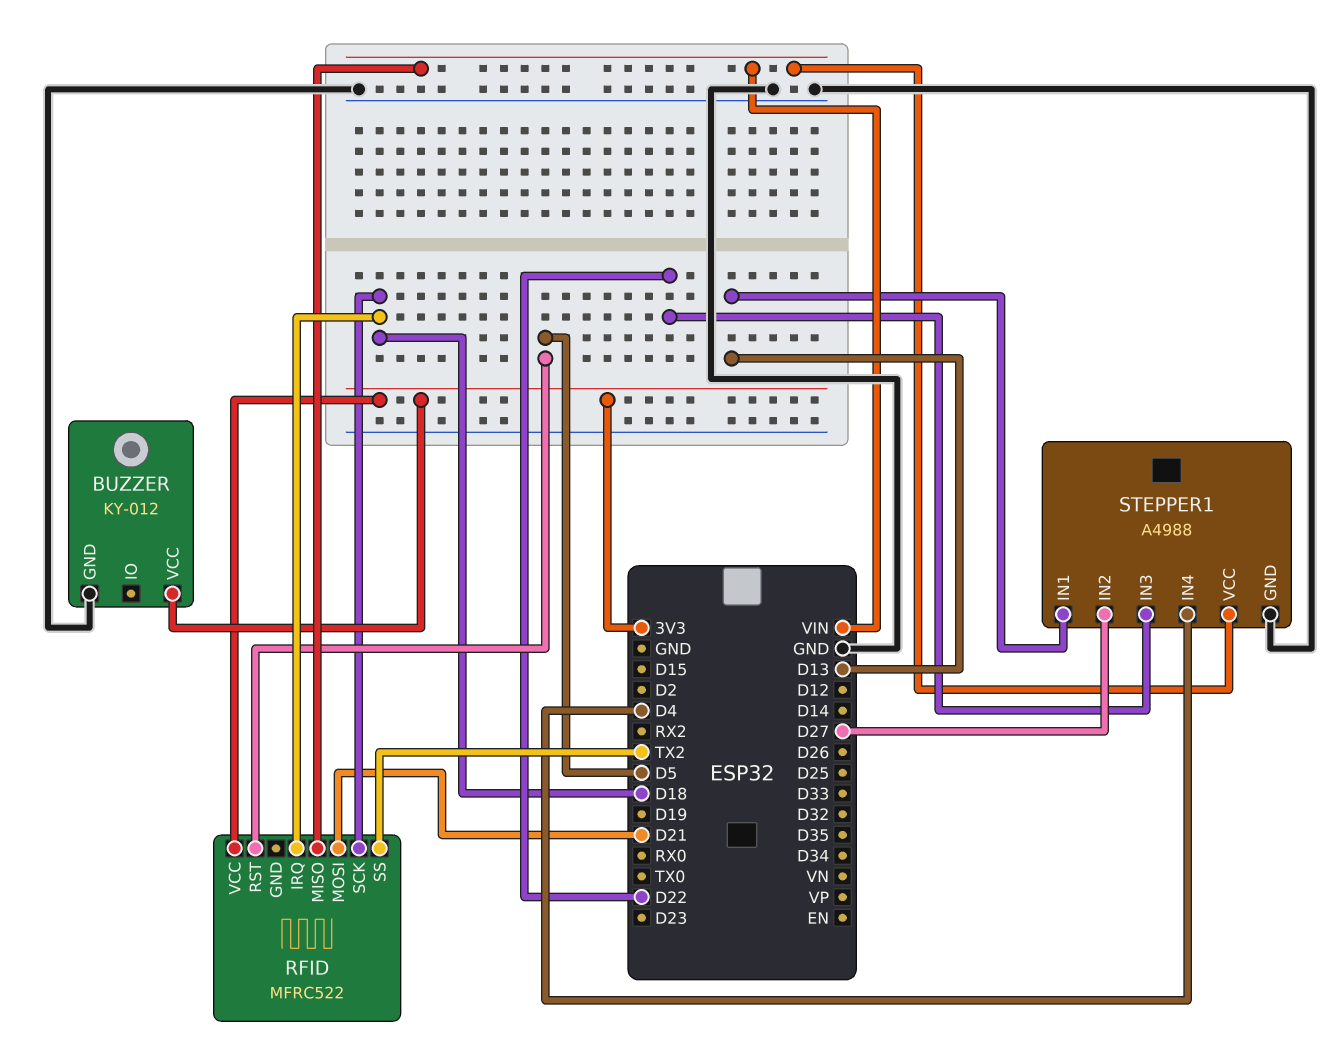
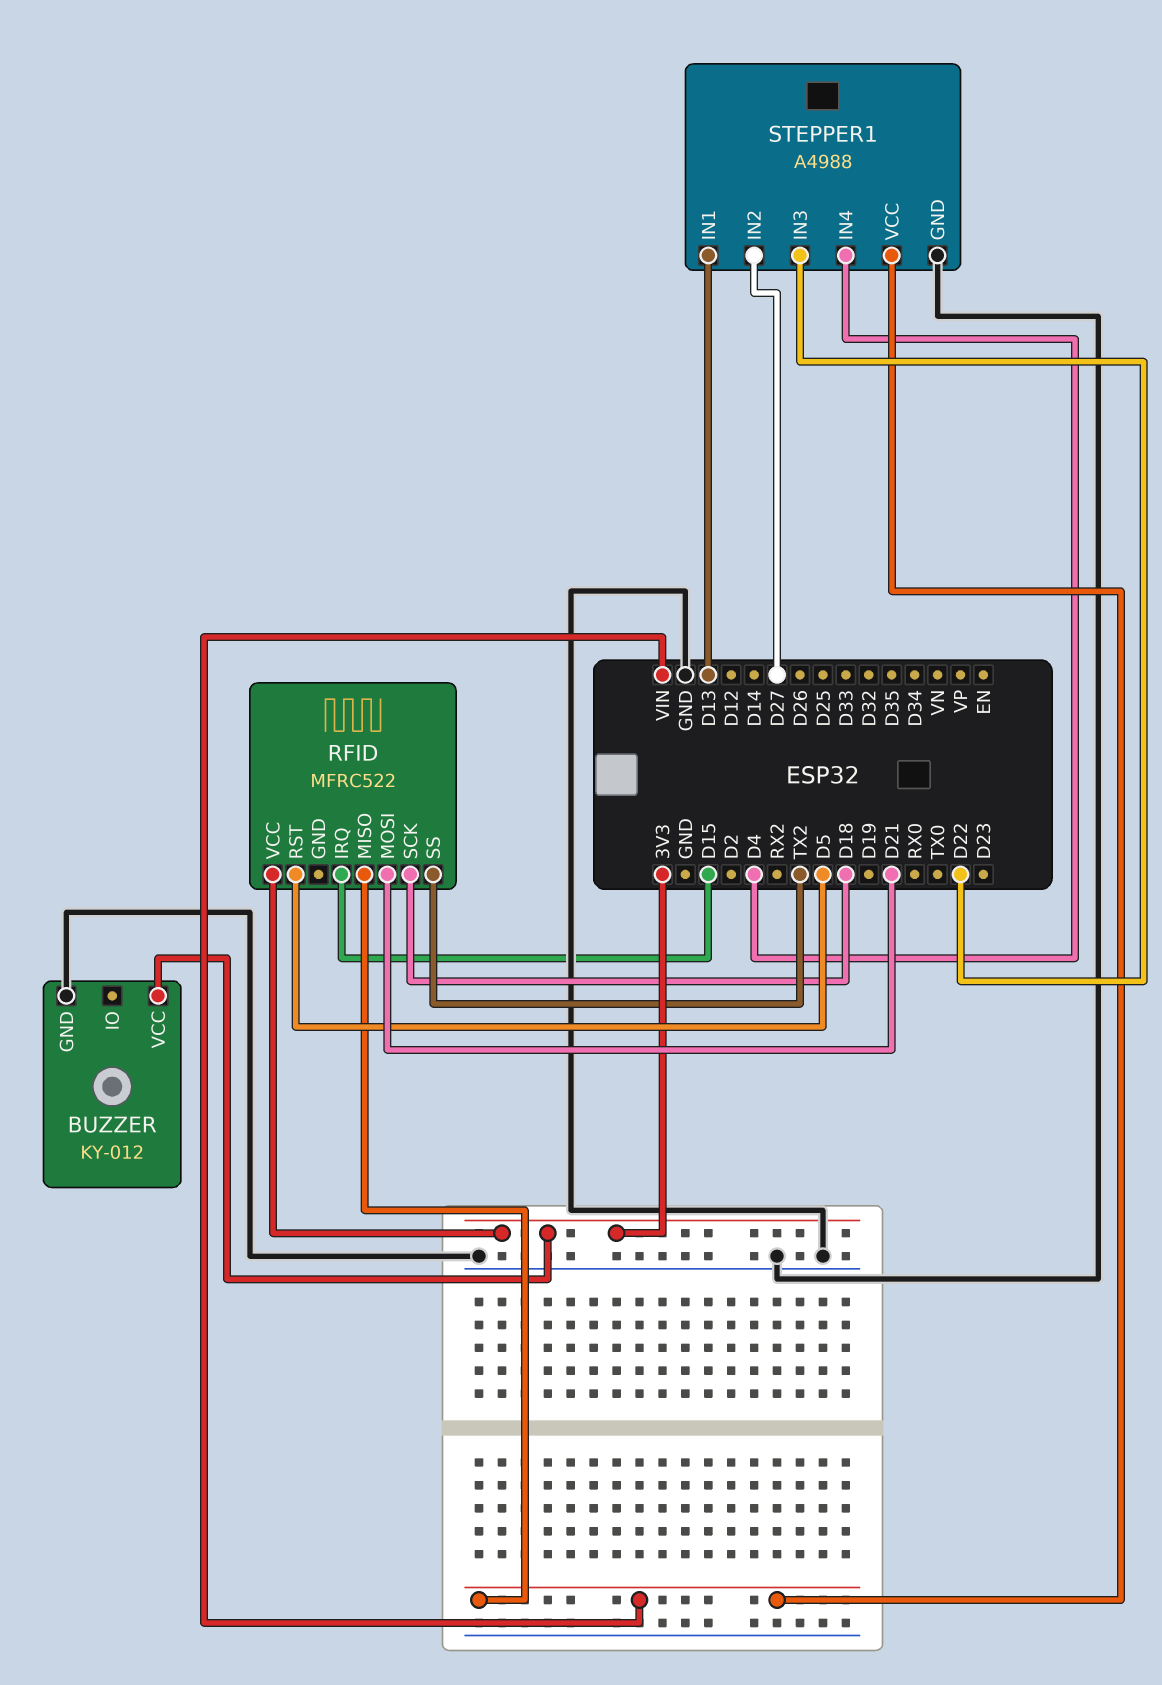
RFID pin IRQ: D18 -> D15

